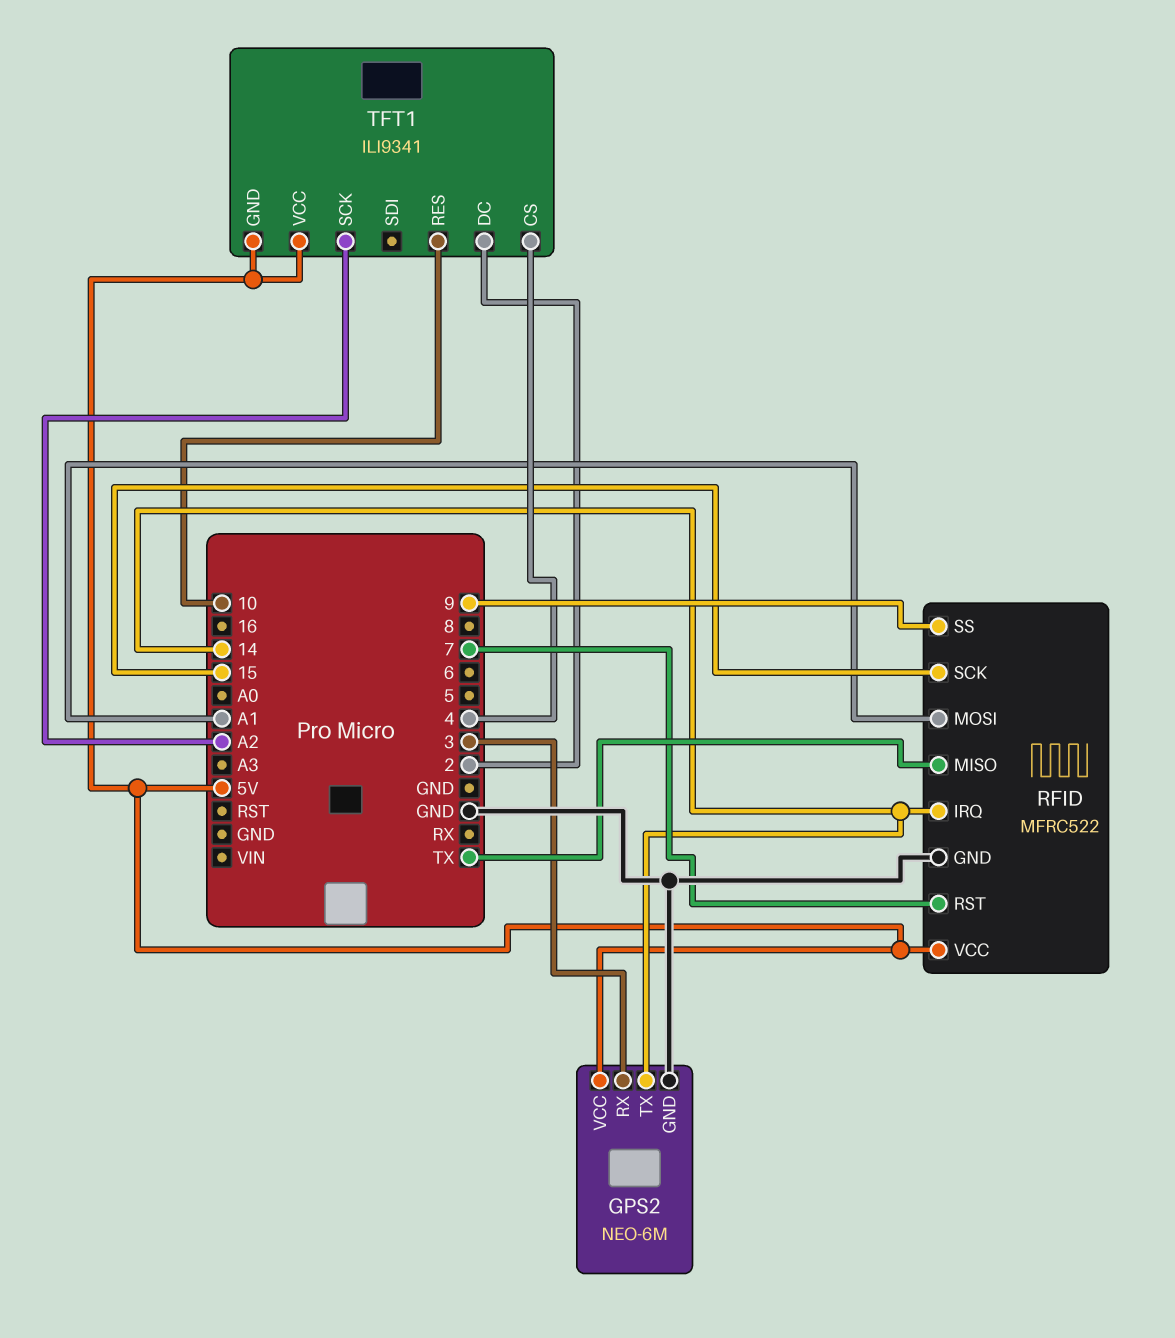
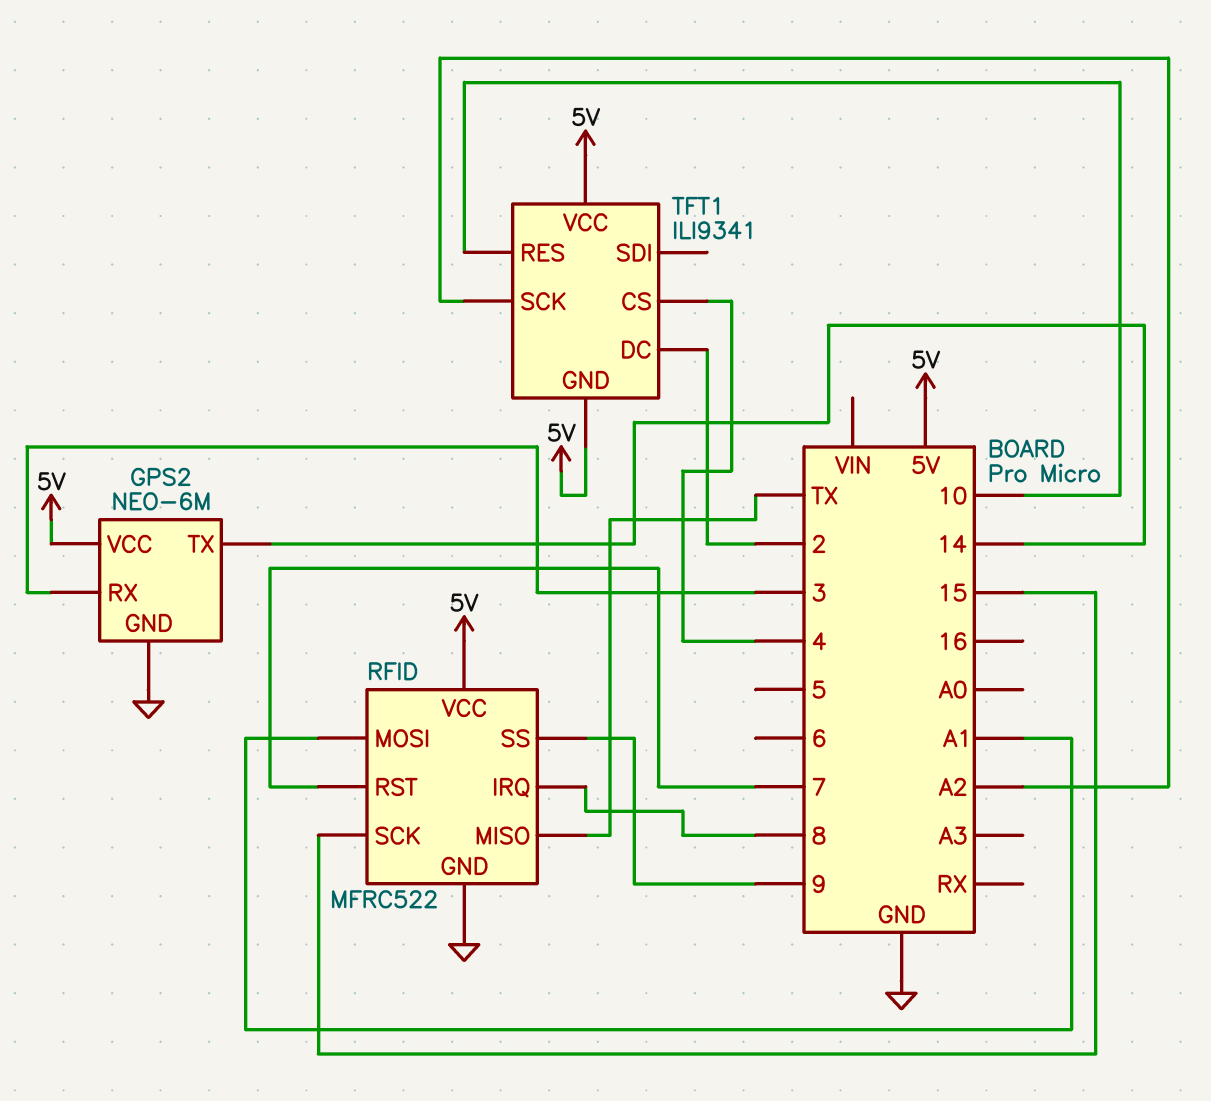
RFID pin IRQ: 14 -> 8

